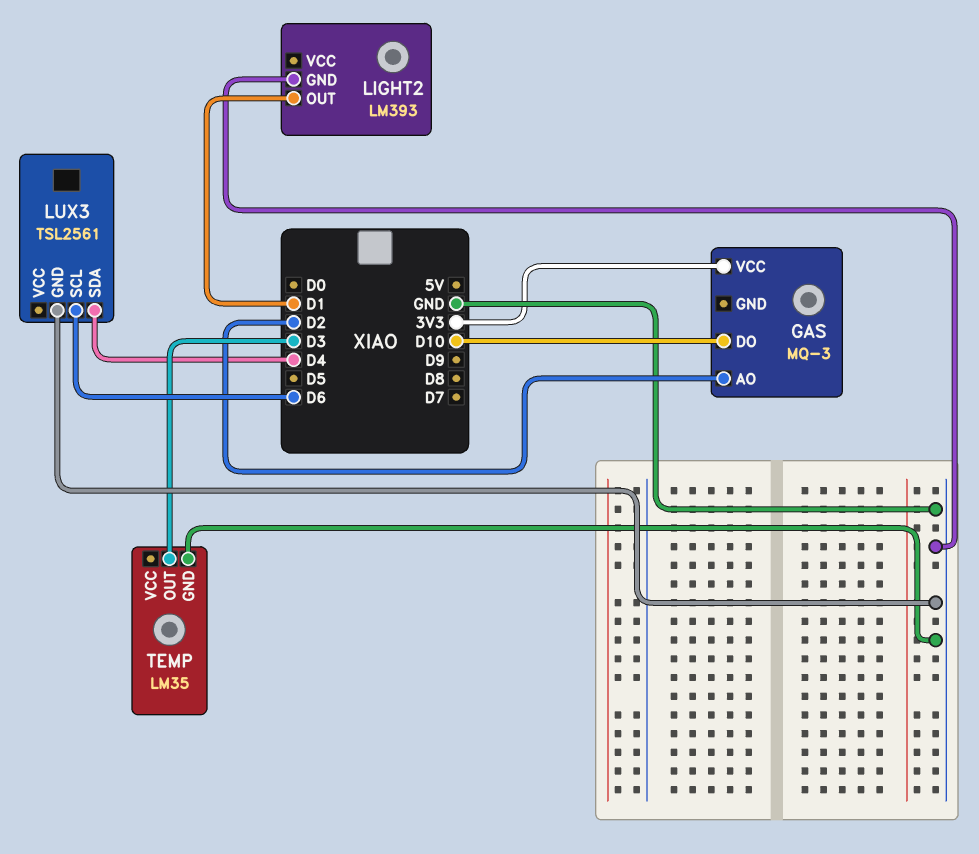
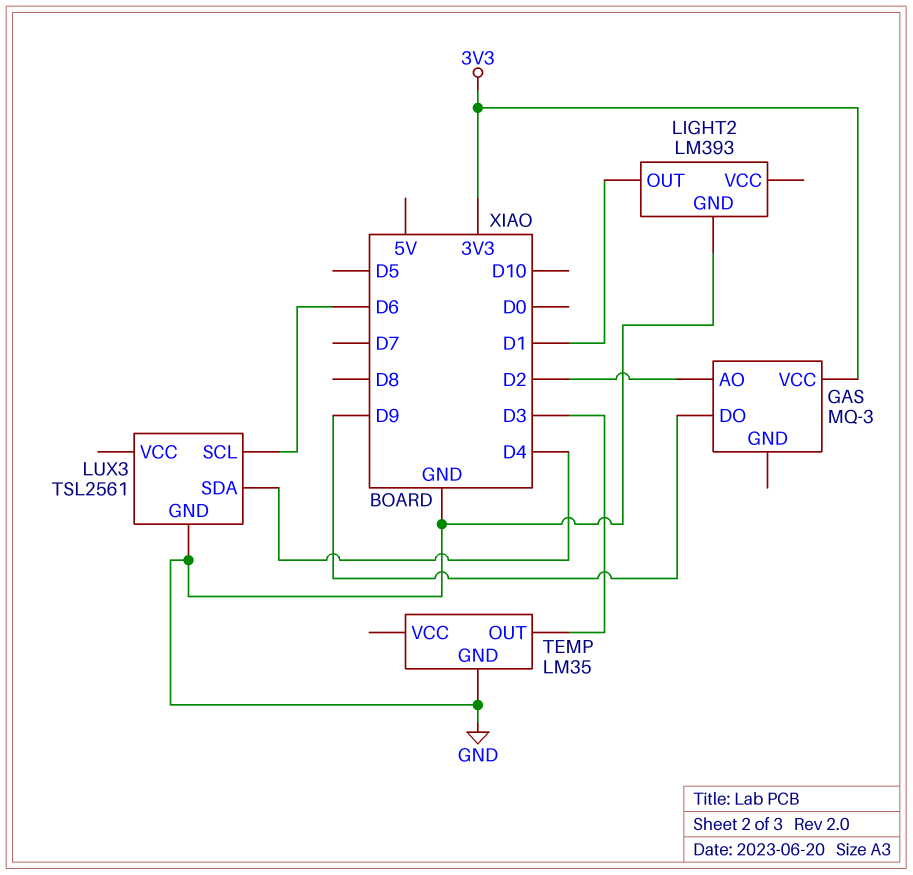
GAS pin DO: D10 -> D9

